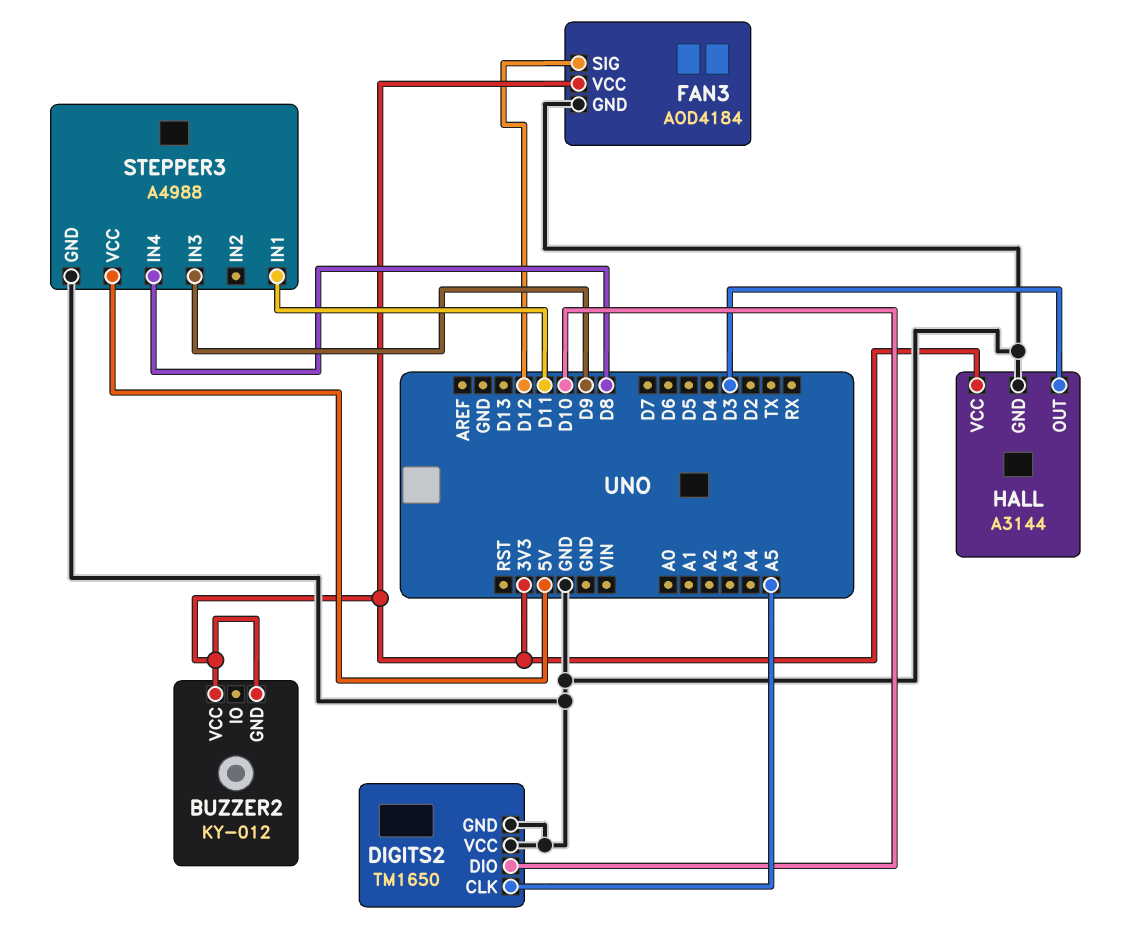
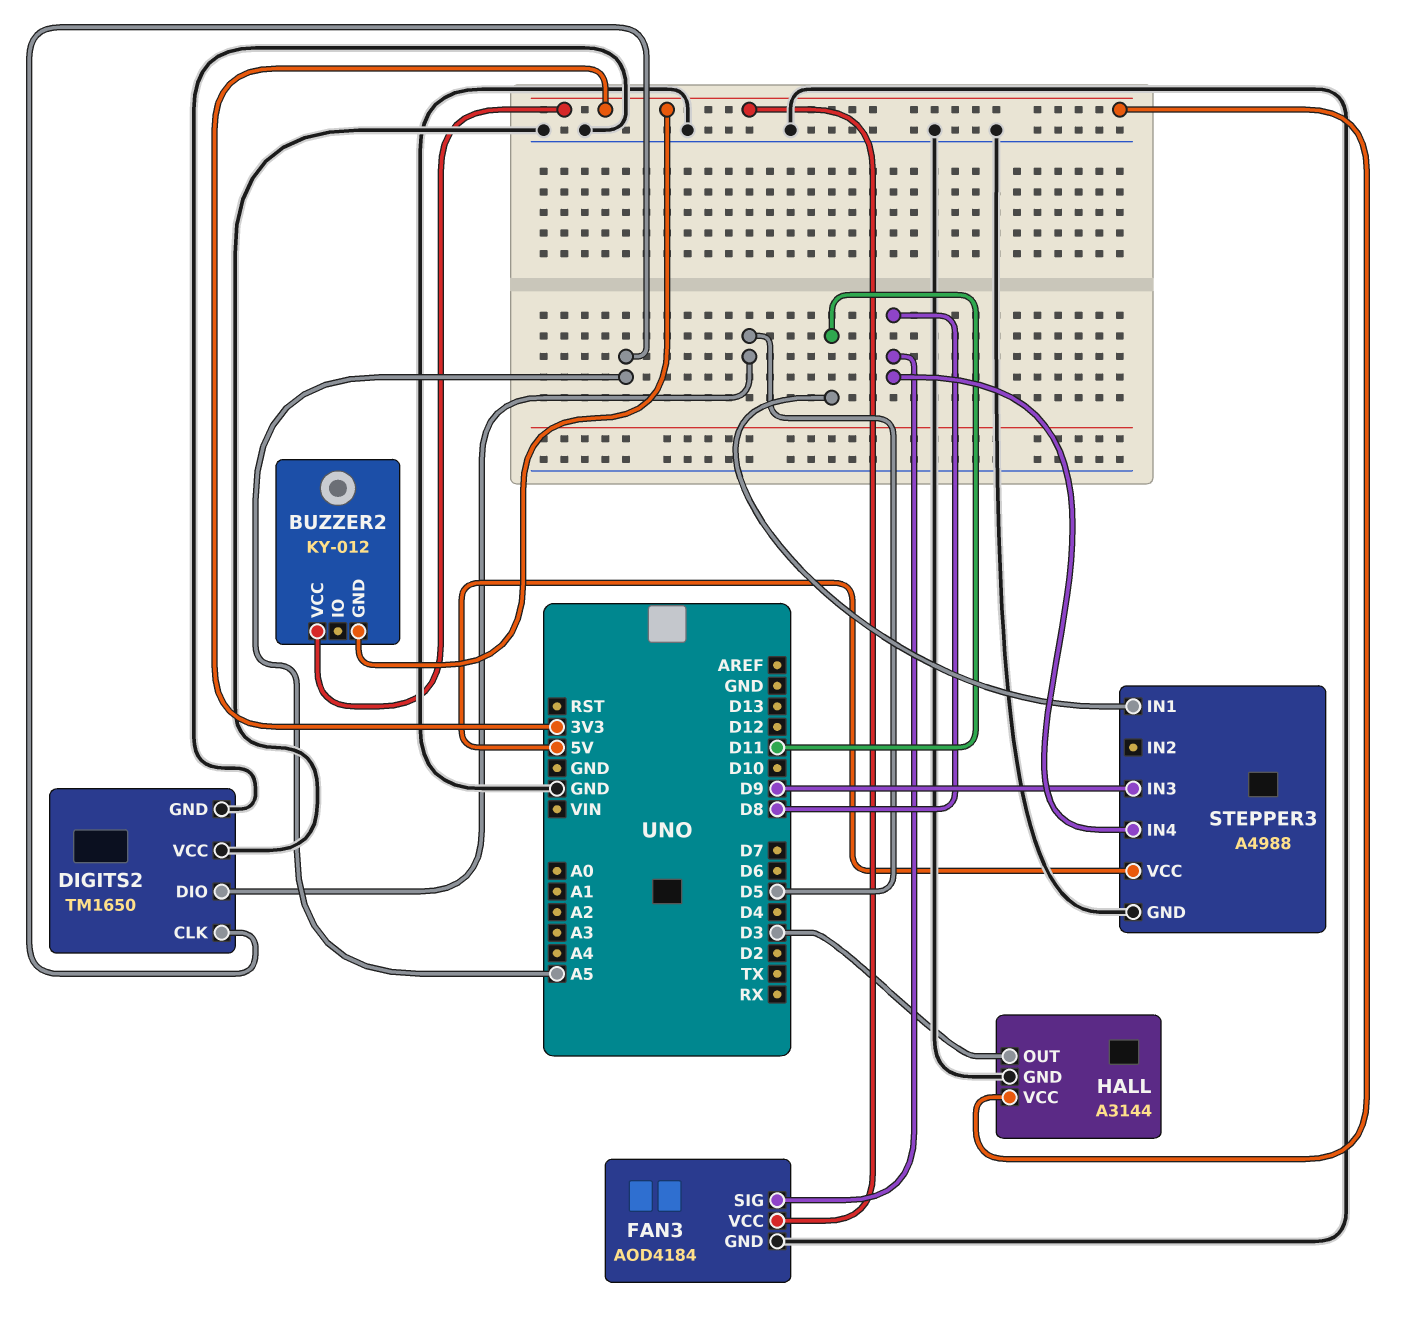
DIGITS2 pin DIO: D10 -> D5
FAN3 pin SIG: D12 -> D8

